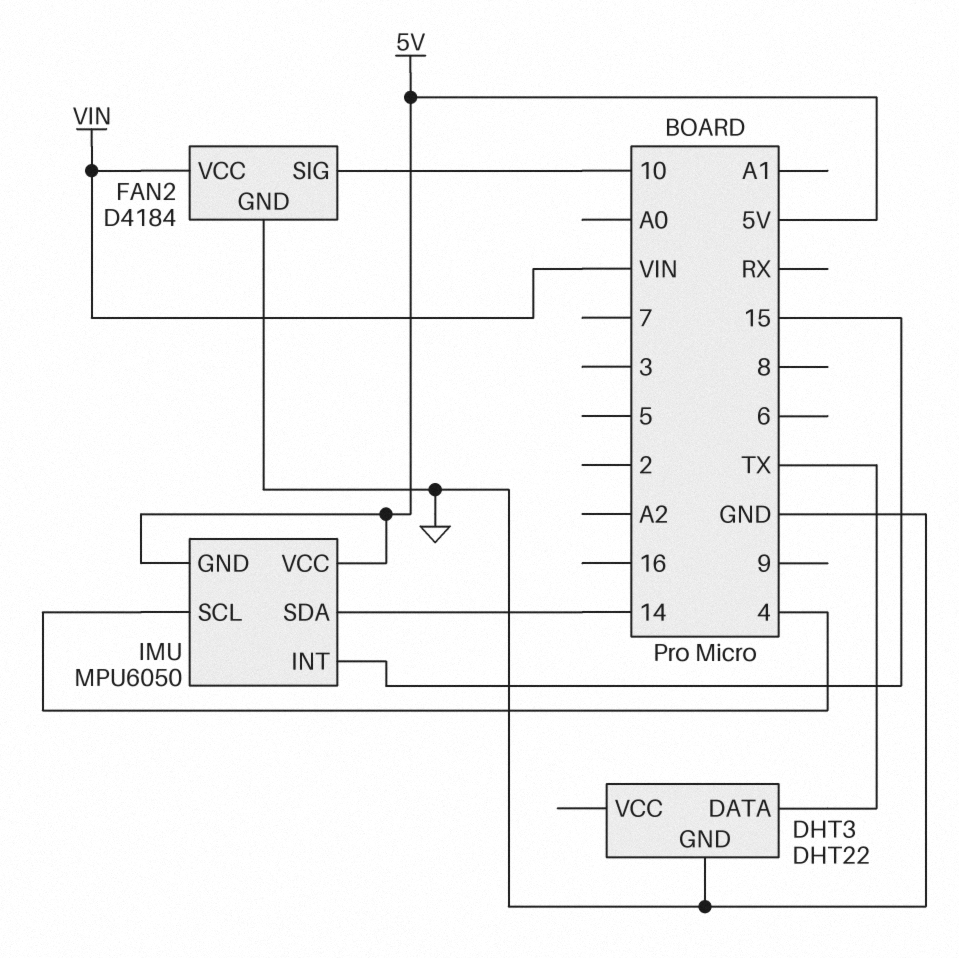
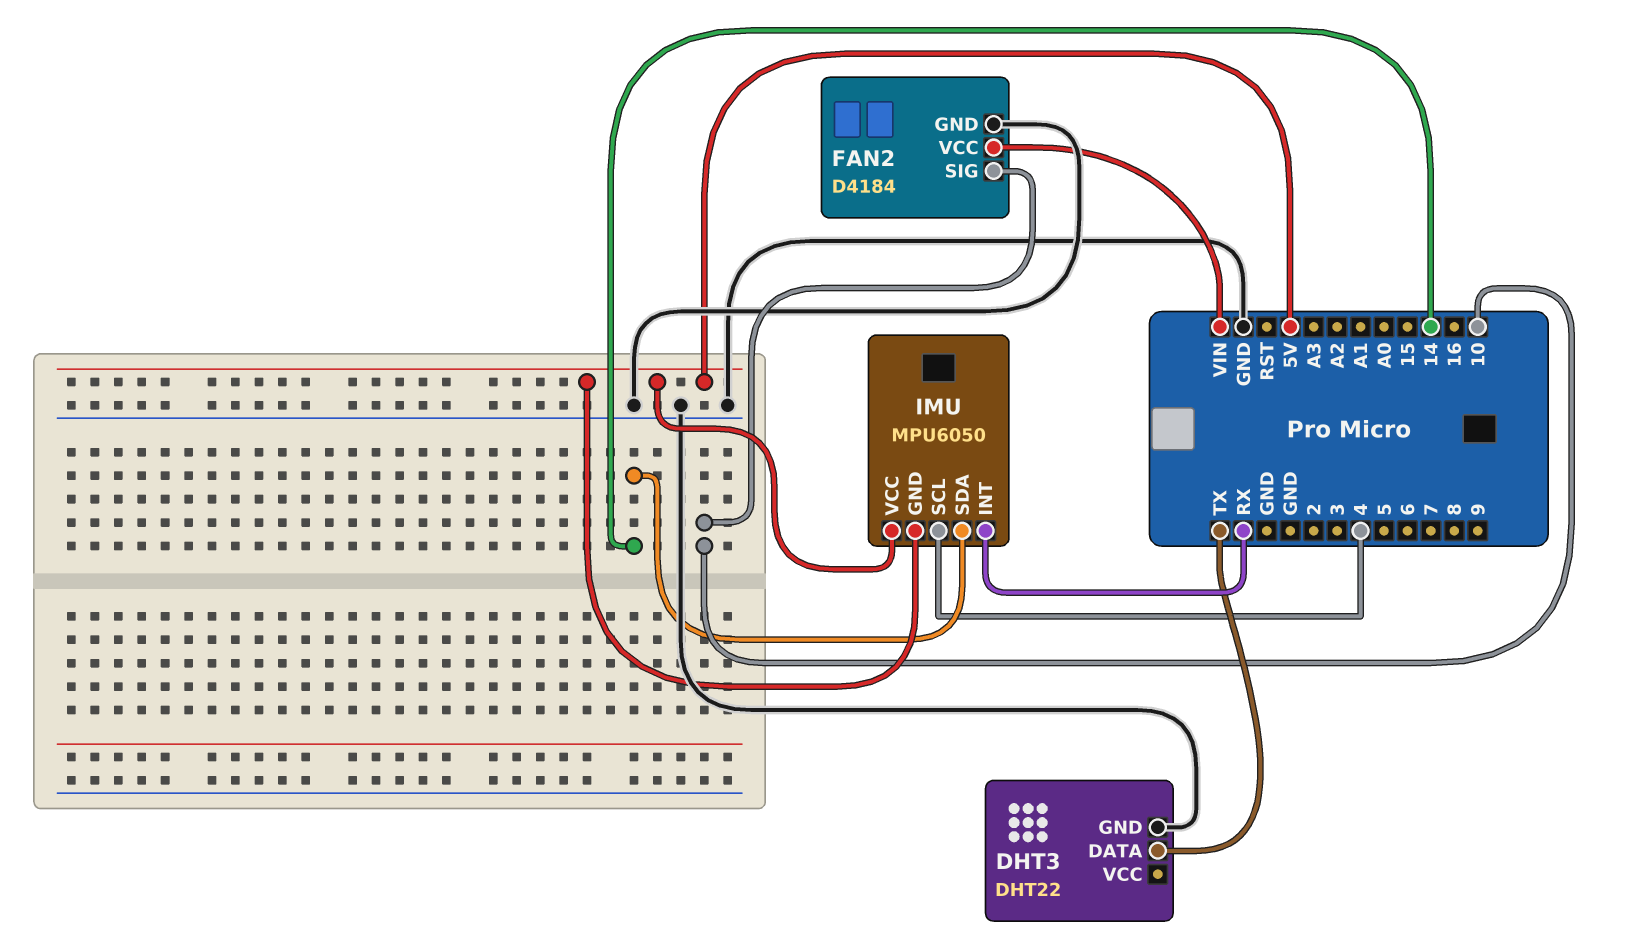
IMU pin INT: 15 -> RX

